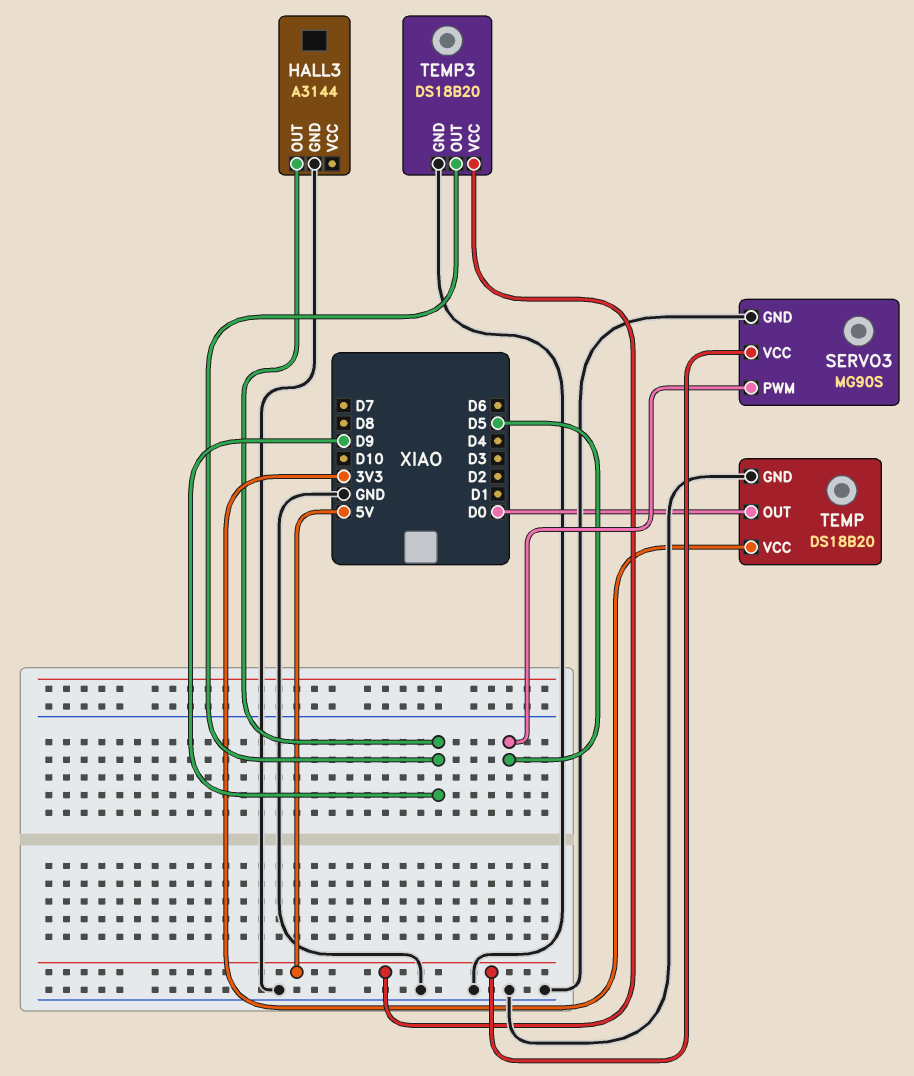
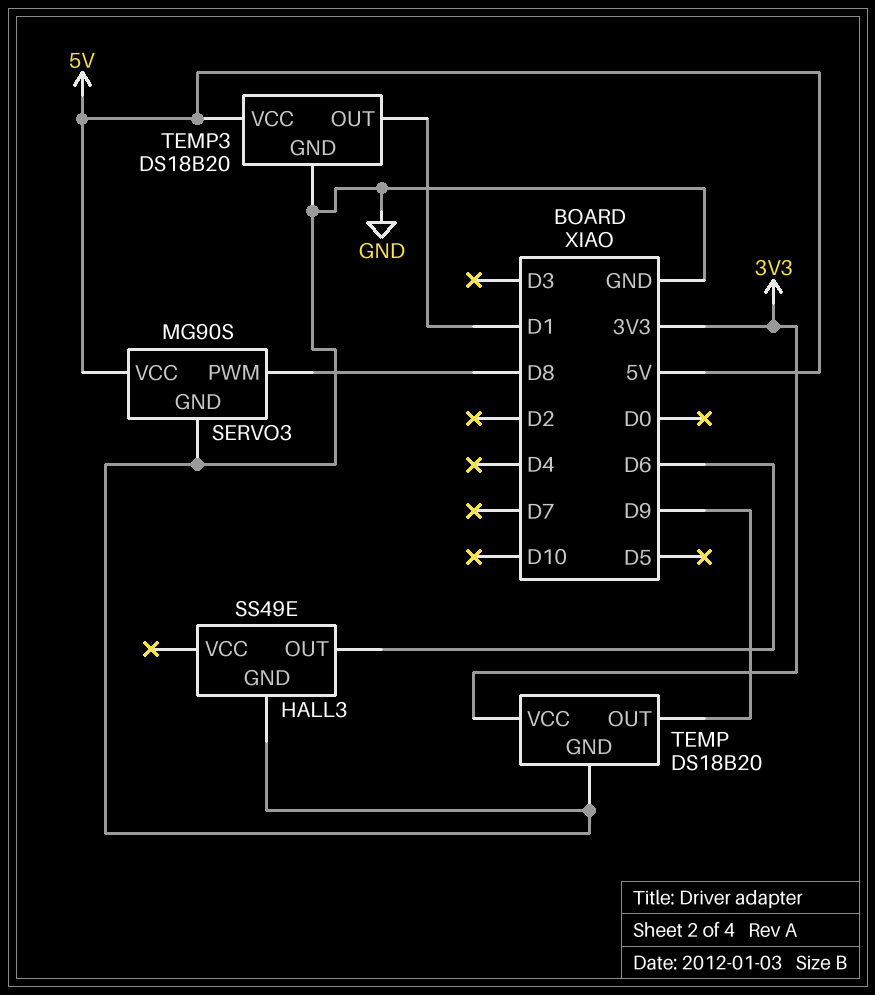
HALL3: A3144 -> SS49E
HALL3 pin OUT: D9 -> D6
SERVO3 pin PWM: D5 -> D8
TEMP pin OUT: D0 -> D9
TEMP3 pin OUT: D9 -> D1

